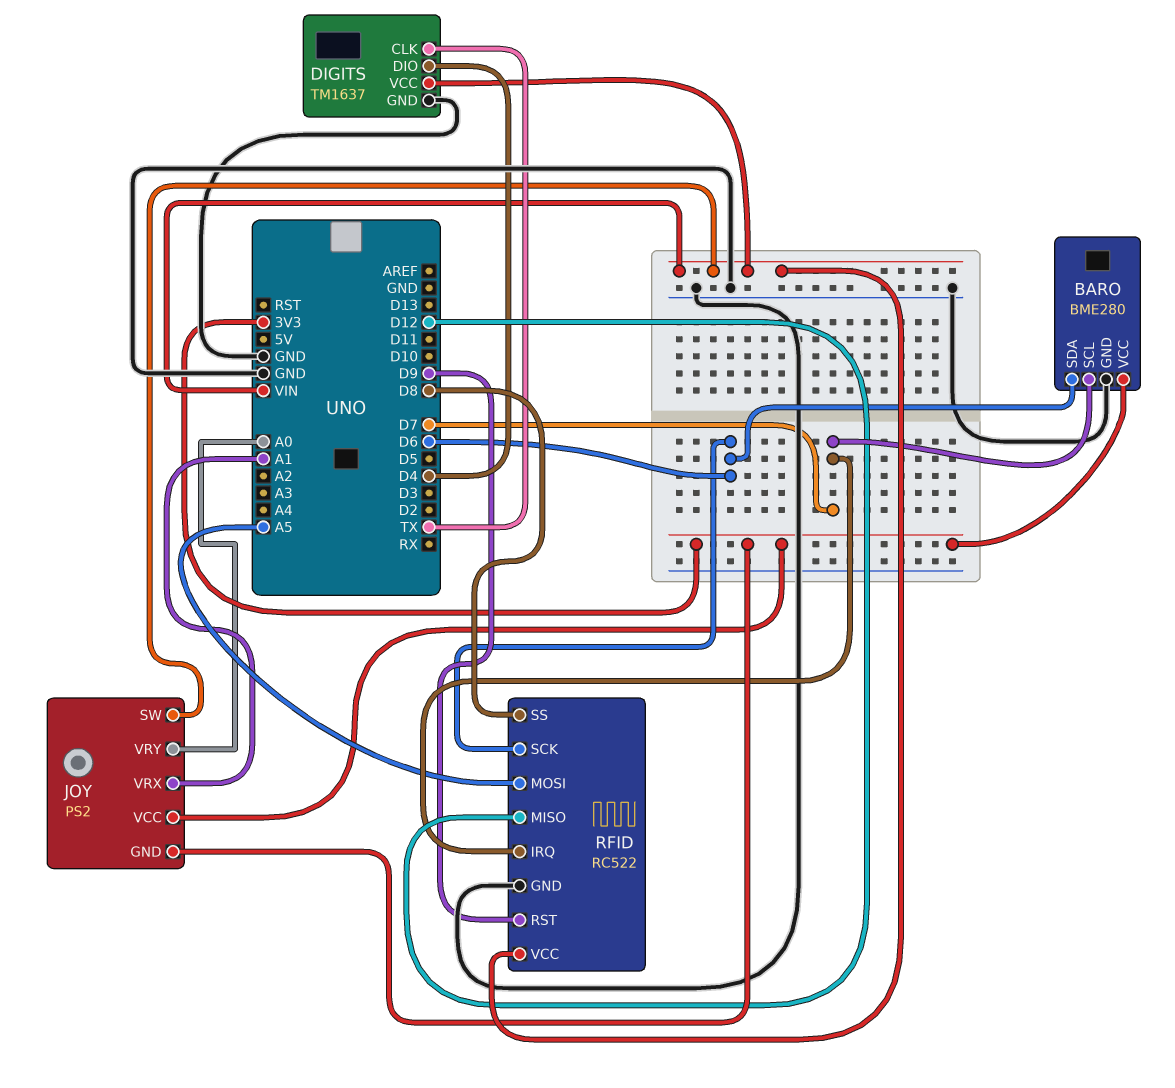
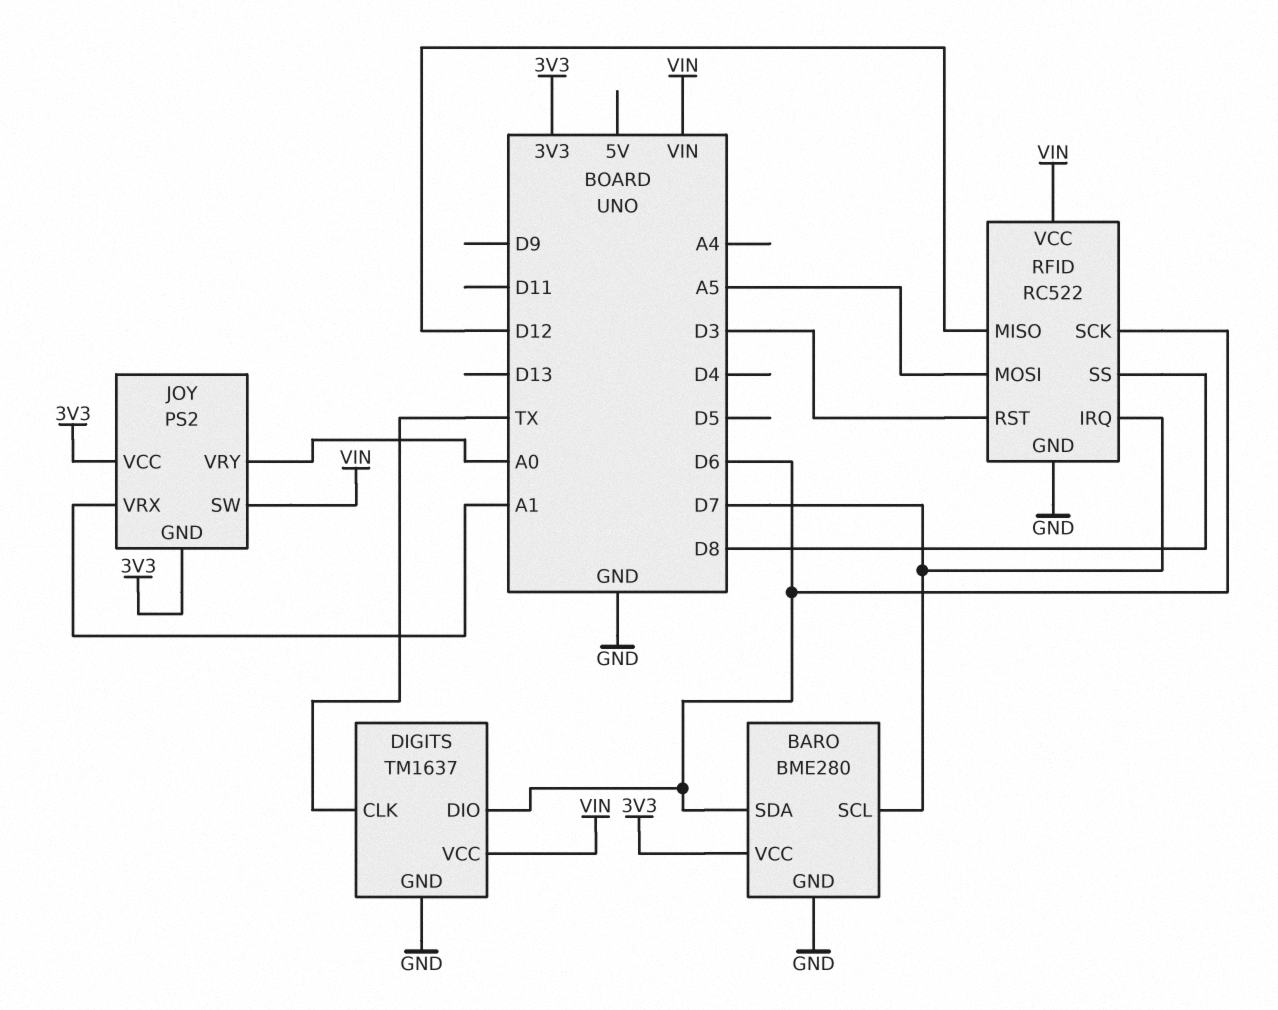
DIGITS pin DIO: D4 -> D6
RFID pin RST: D9 -> D3

